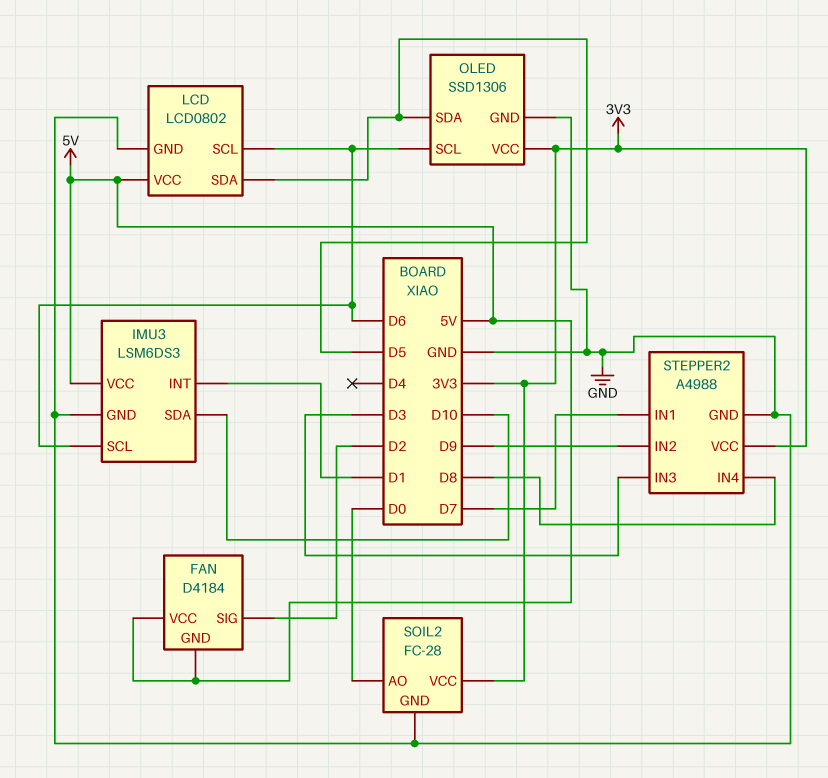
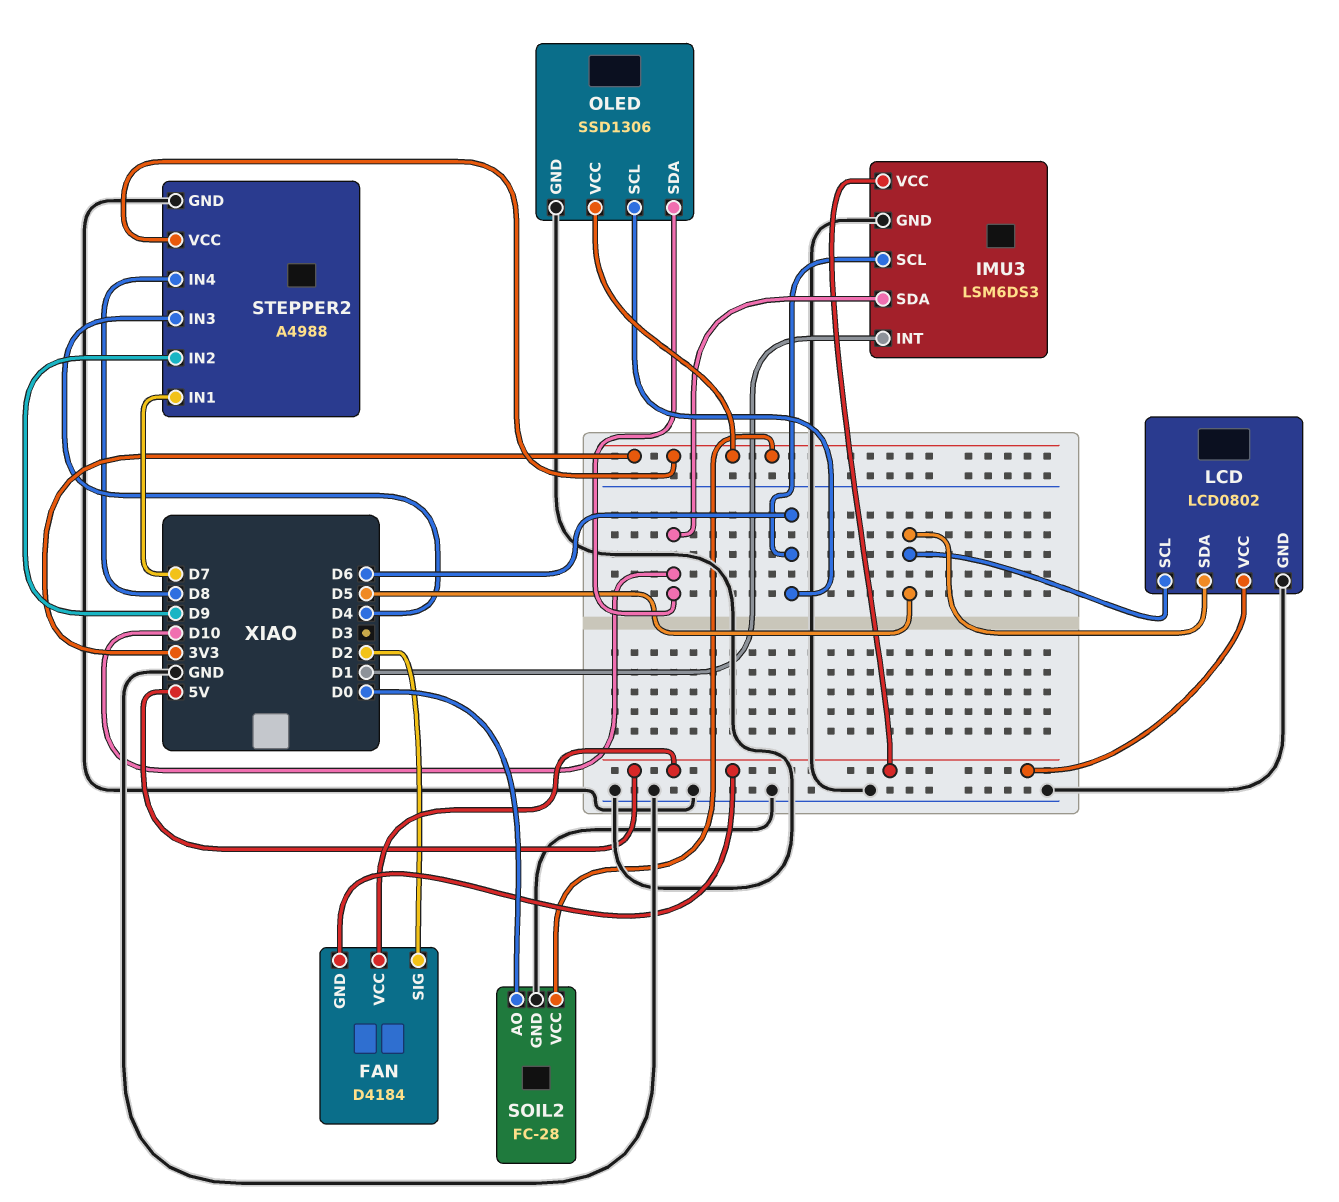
LCD pin SCL: D6 -> D5
OLED pin SDA: D5 -> D10
STEPPER2 pin IN3: D3 -> D4

